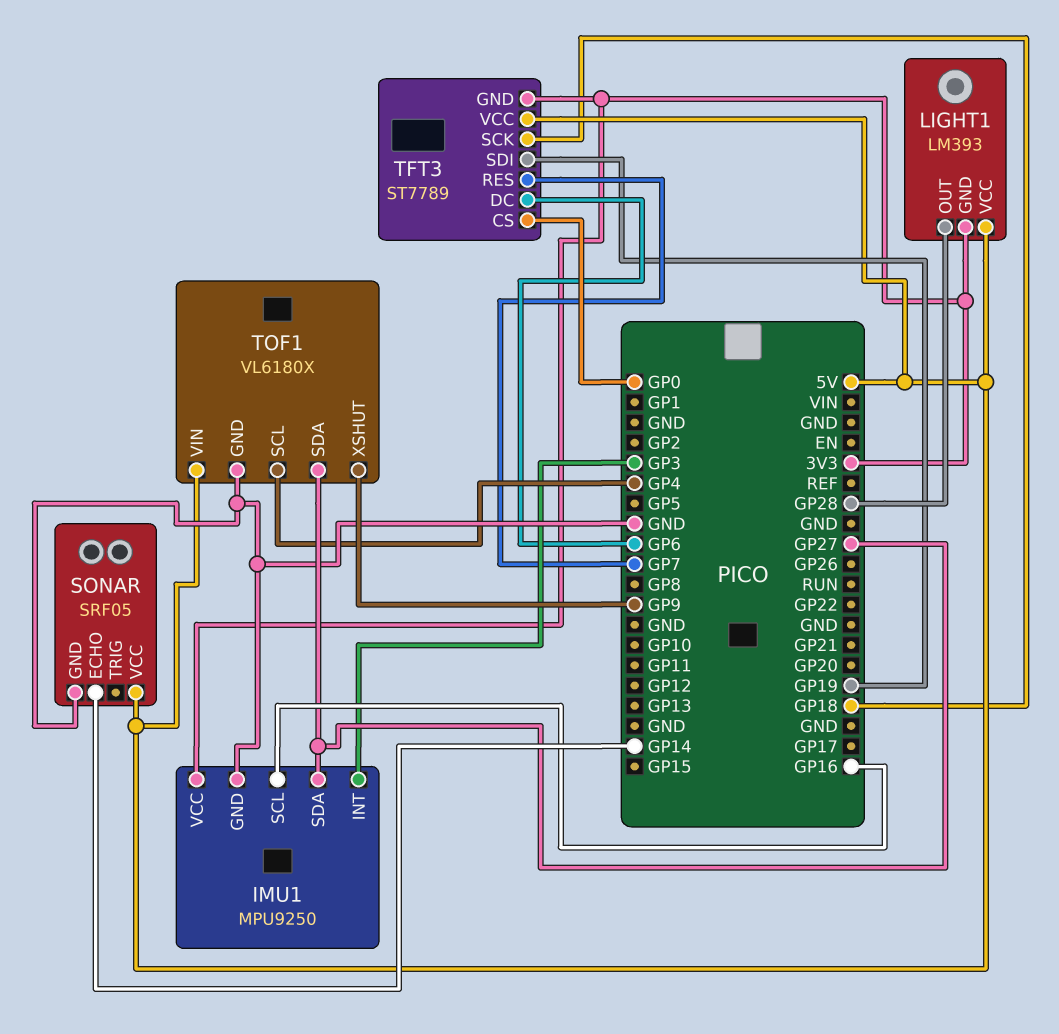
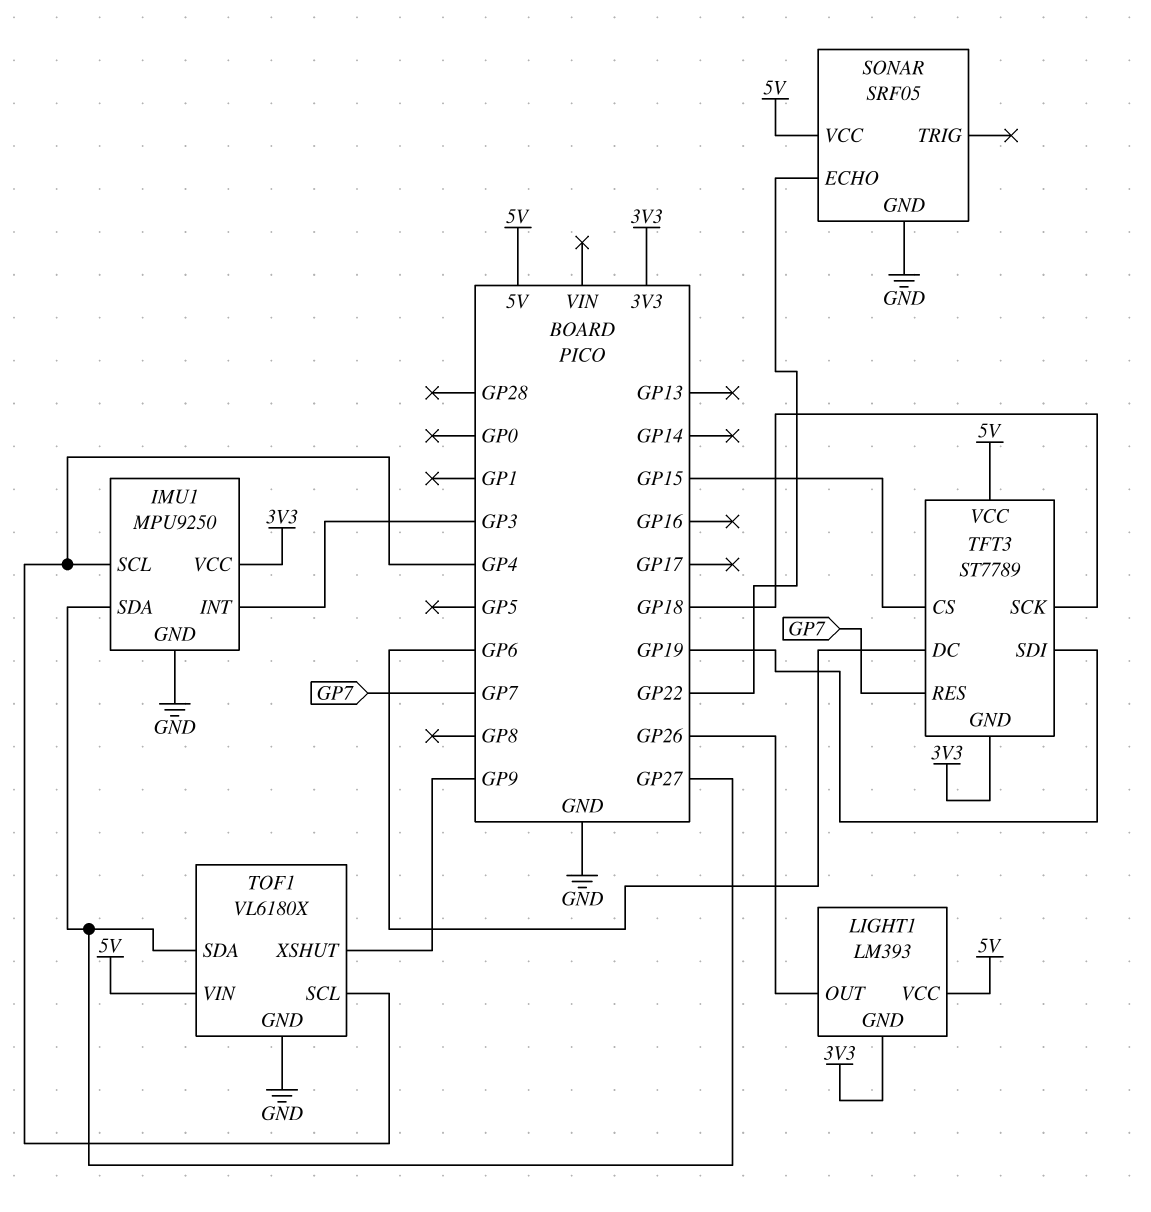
IMU1 pin SCL: GP16 -> GP4
LIGHT1 pin OUT: GP28 -> GP26
SONAR pin ECHO: GP14 -> GP22
TFT3 pin CS: GP0 -> GP15

